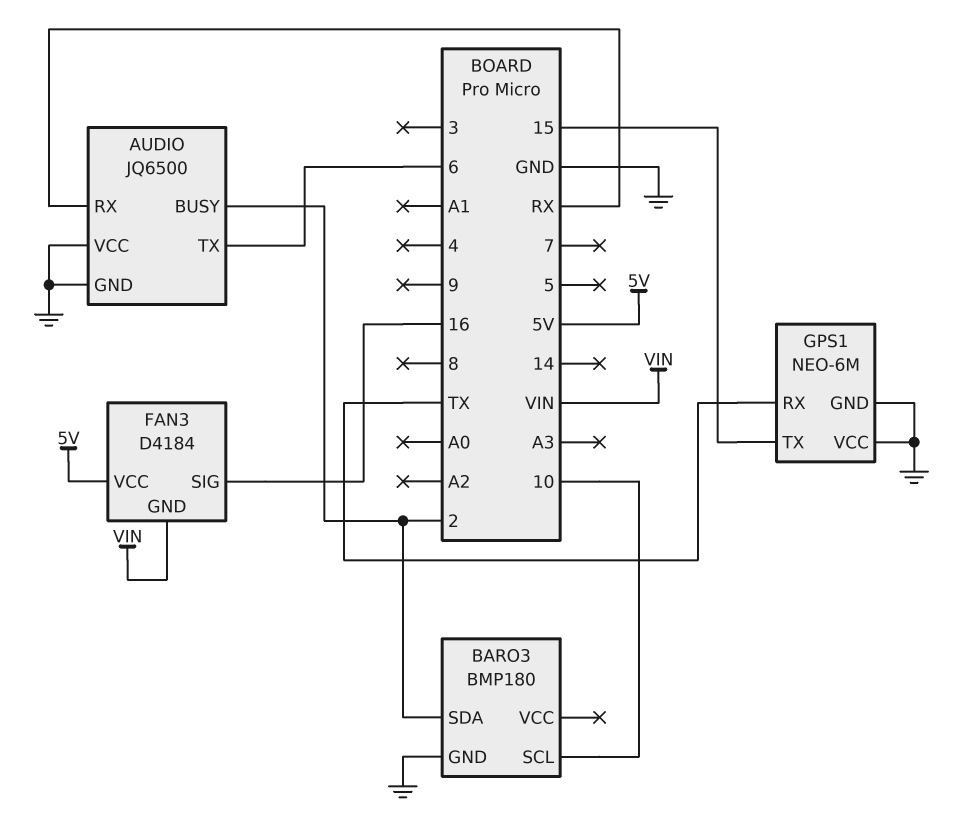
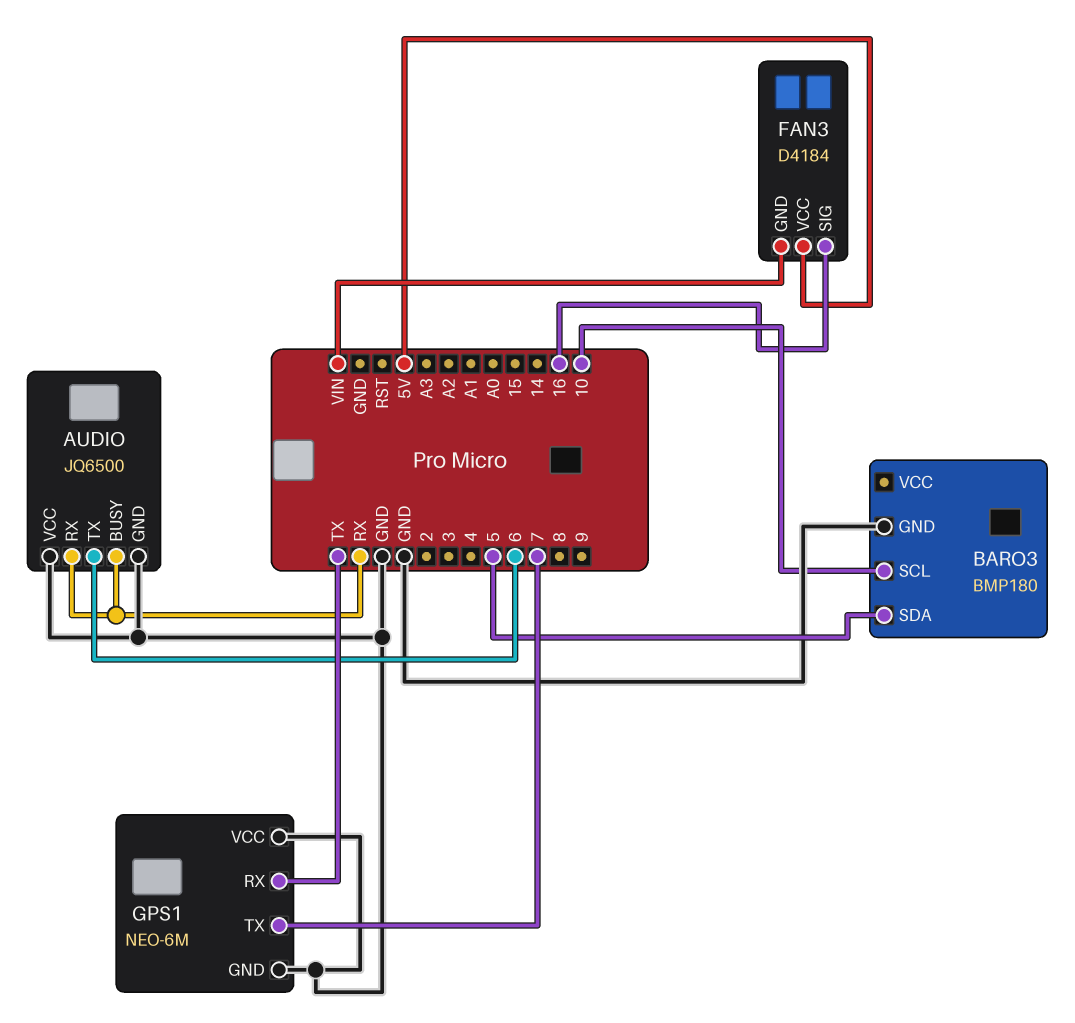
AUDIO pin BUSY: 2 -> RX
BARO3 pin SDA: 2 -> 5
GPS1 pin TX: 15 -> 7

